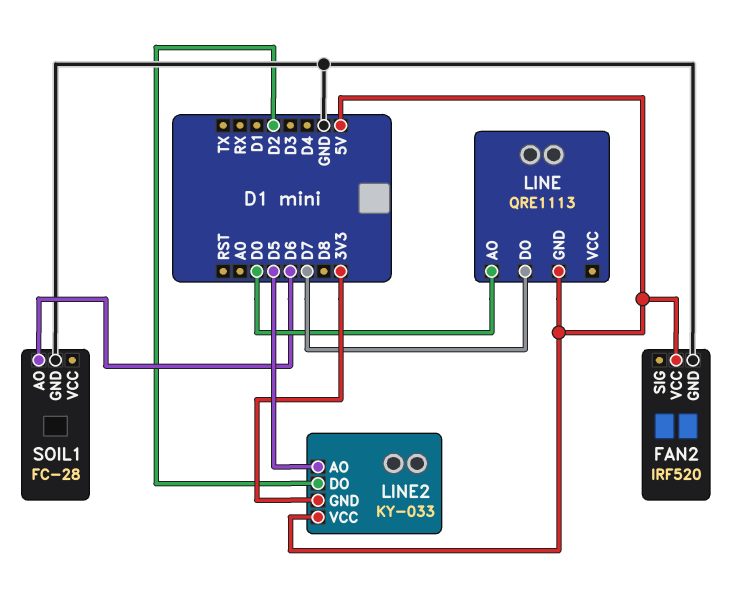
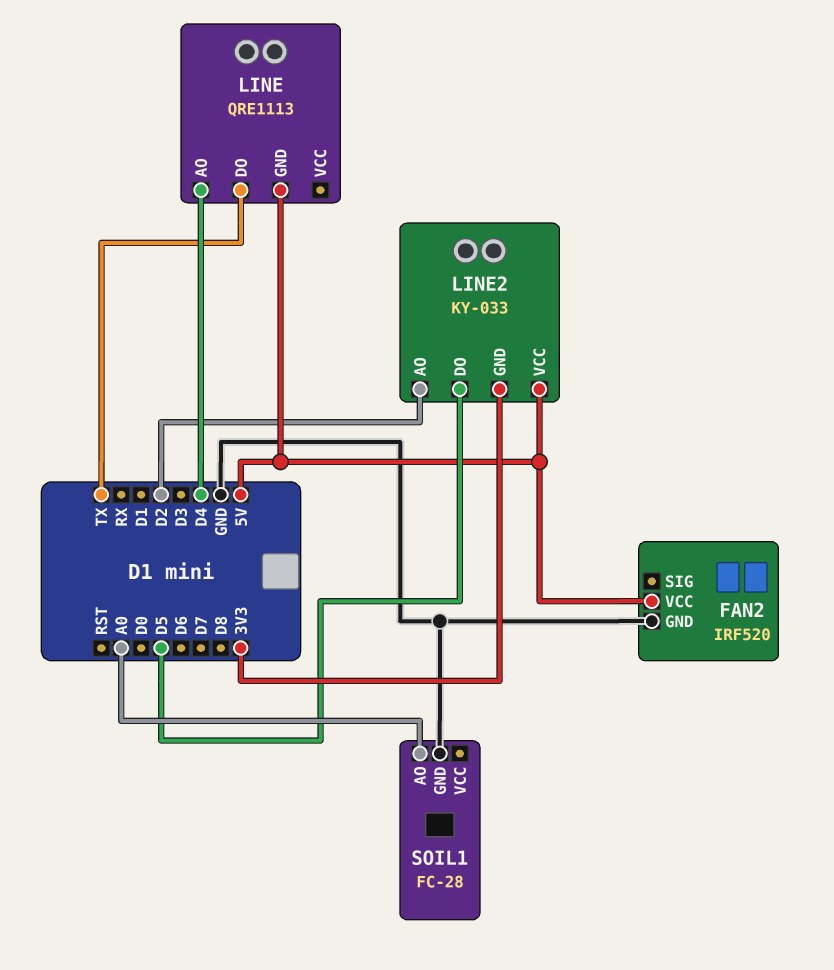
LINE pin AO: D0 -> D4
LINE pin DO: D7 -> TX
LINE2 pin AO: D5 -> D2
LINE2 pin DO: D2 -> D5
SOIL1 pin AO: D6 -> A0

